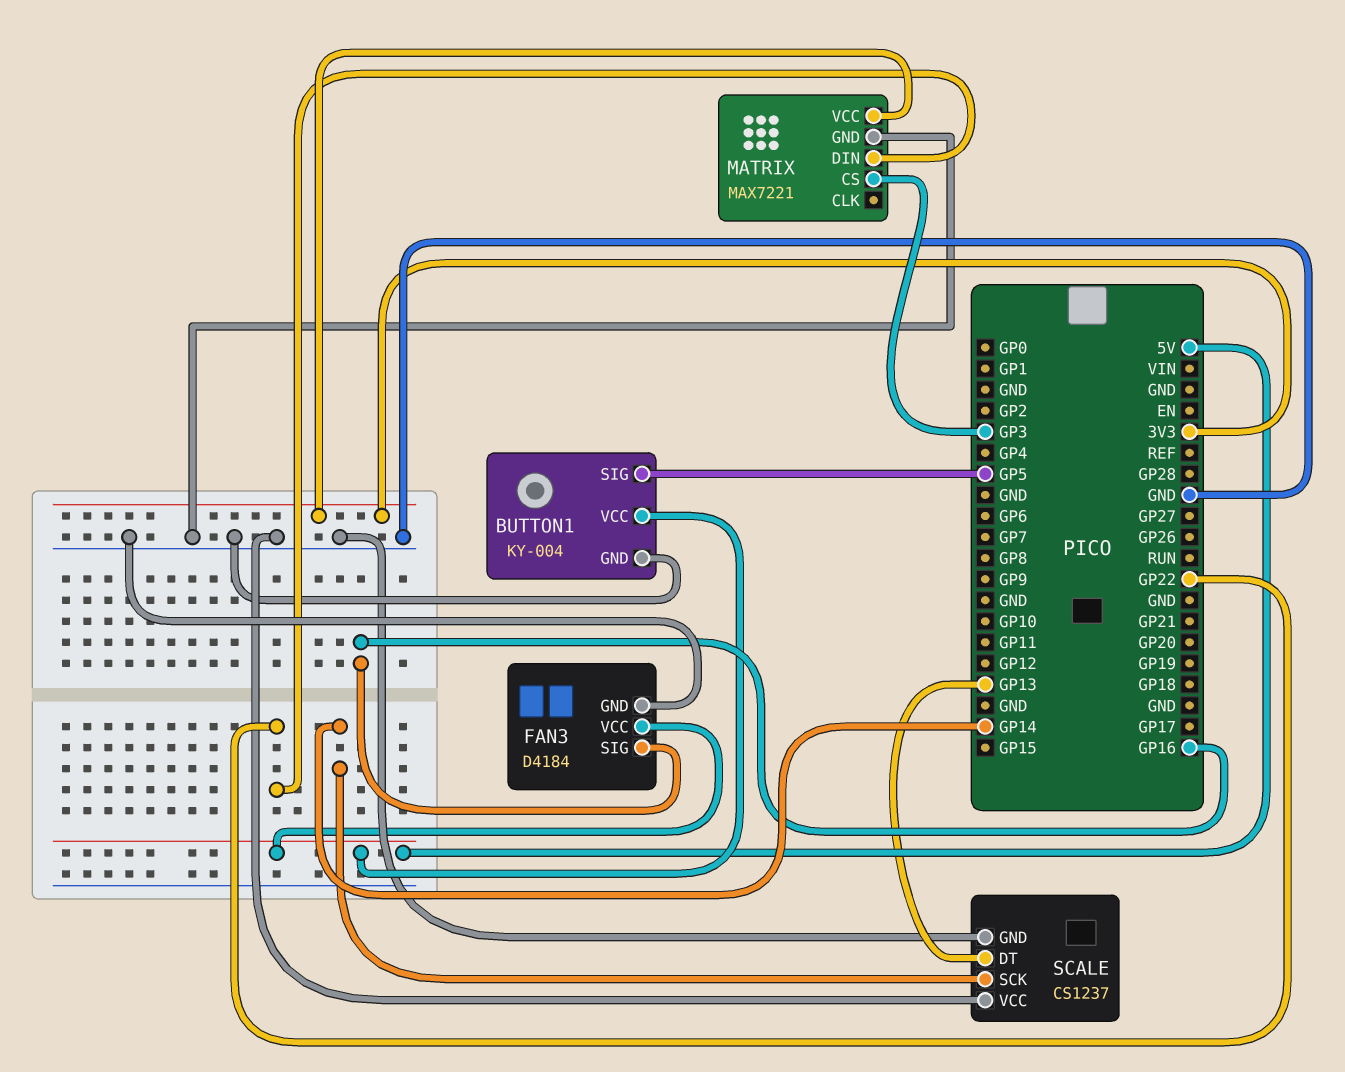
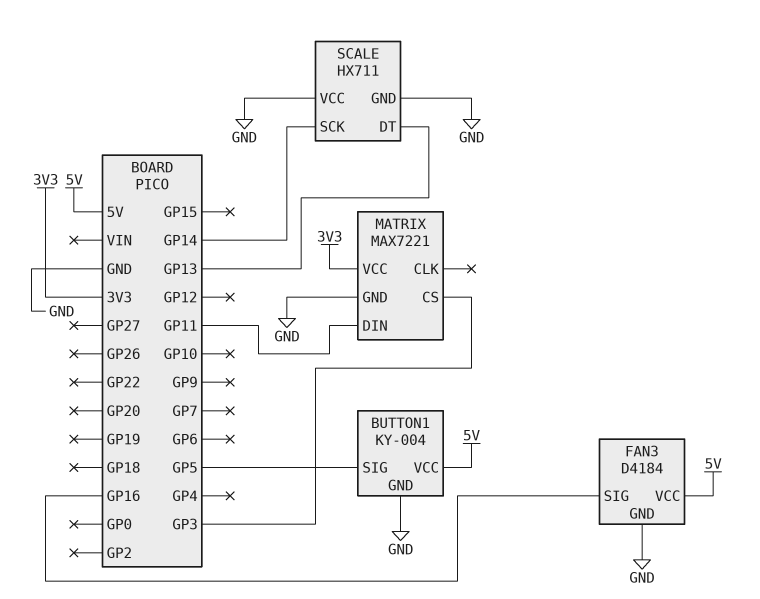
MATRIX pin DIN: GP22 -> GP11
SCALE: CS1237 -> HX711

